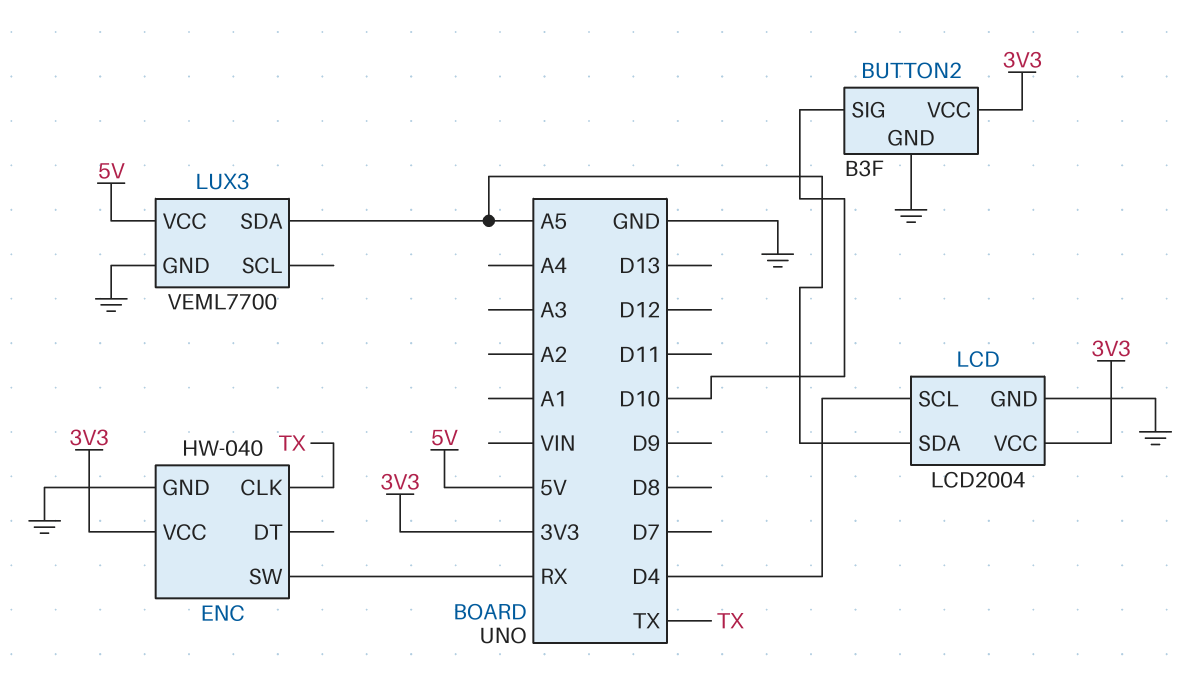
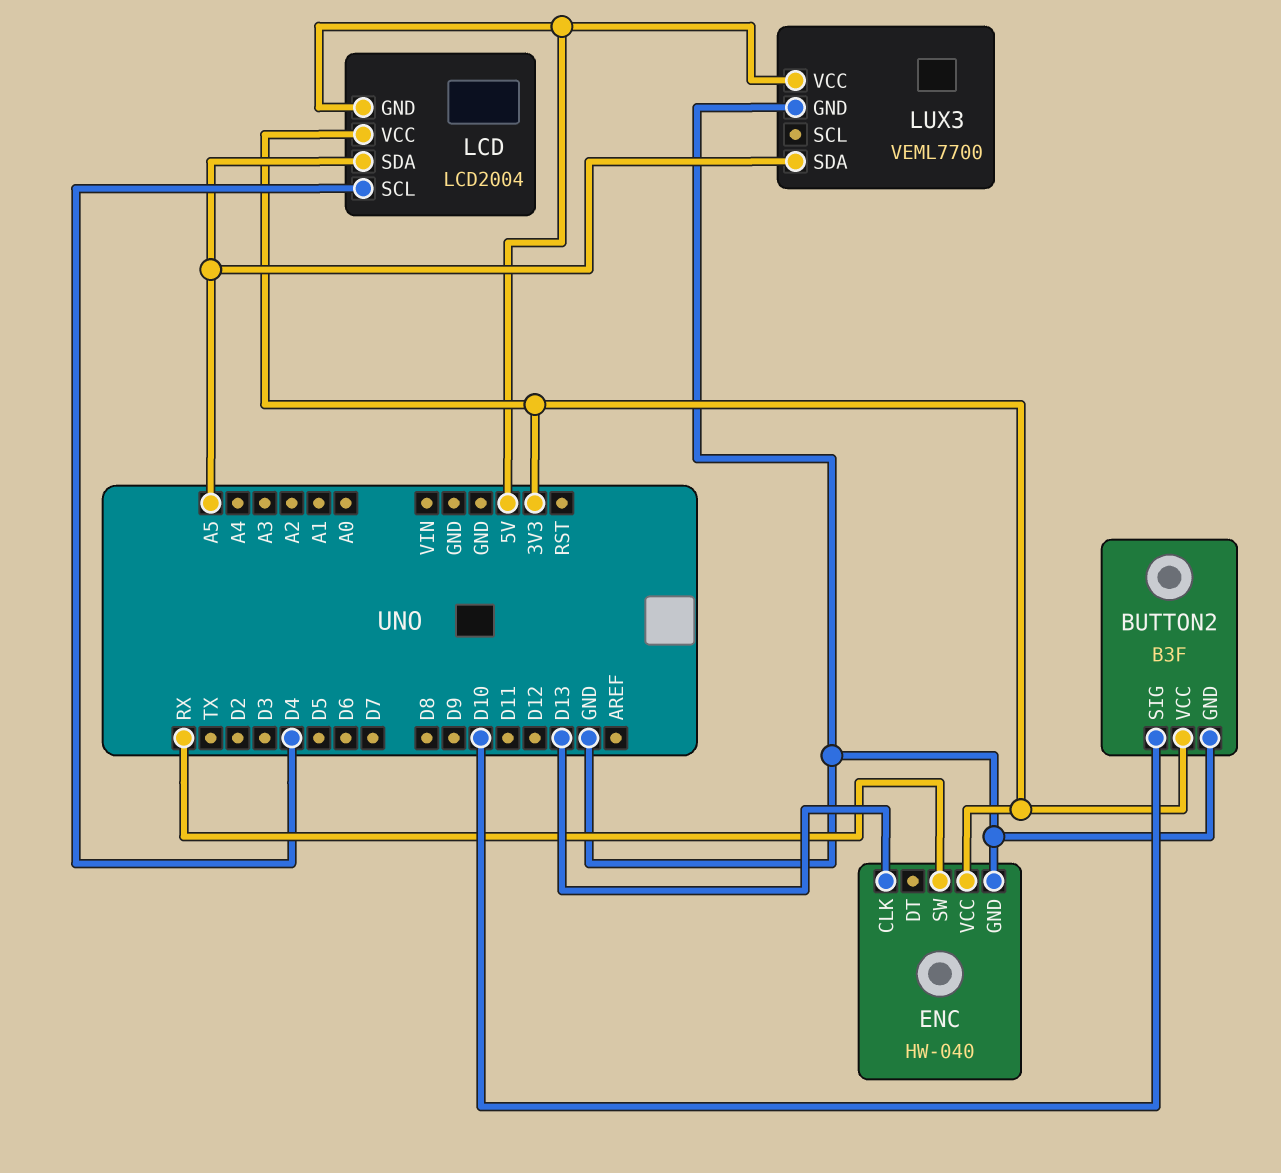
ENC pin CLK: TX -> D13
LCD pin GND: GND -> 5V

